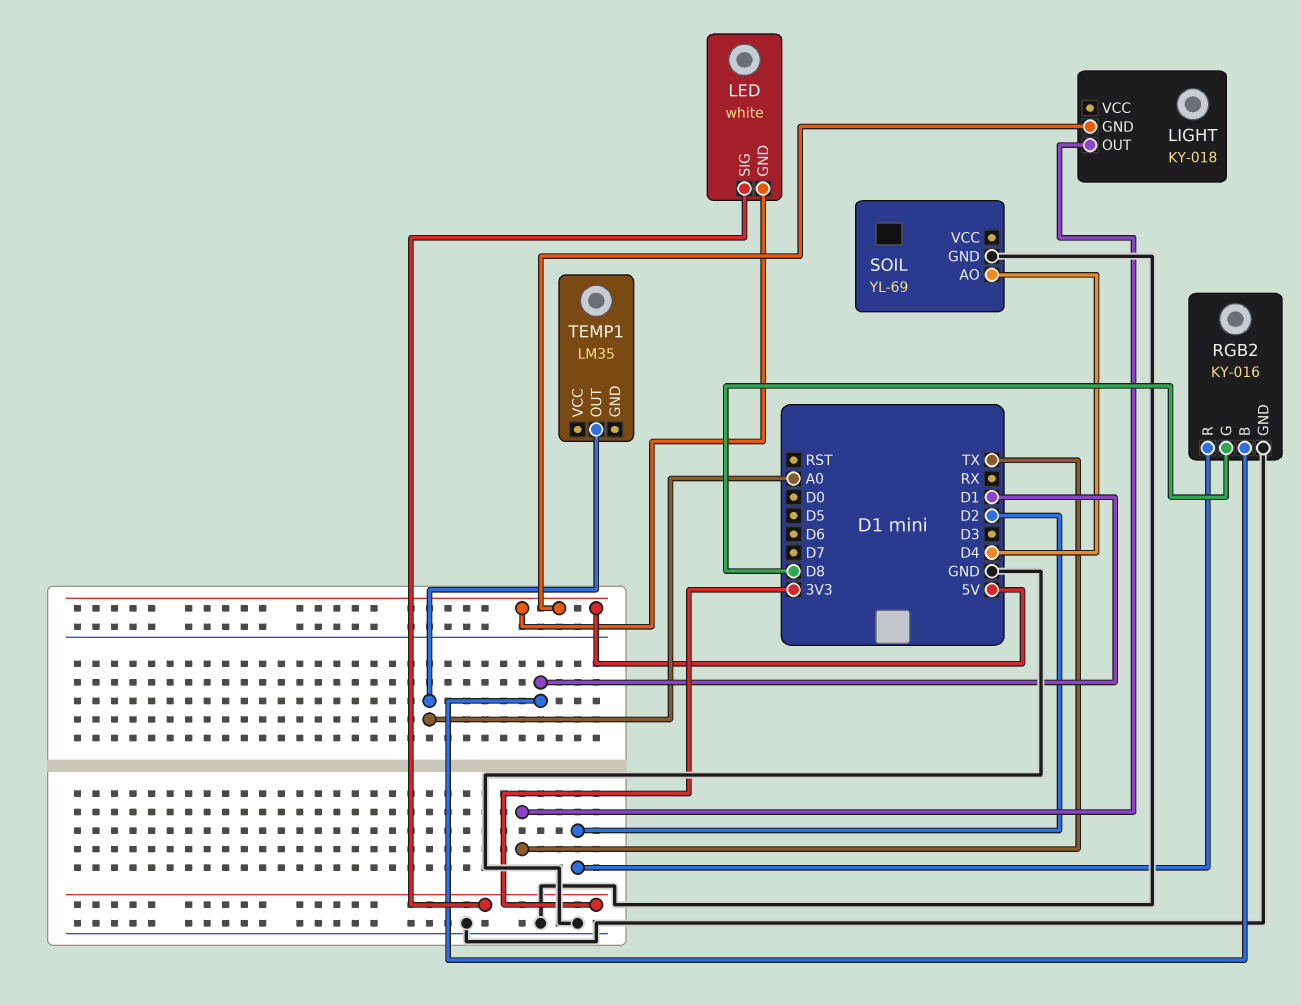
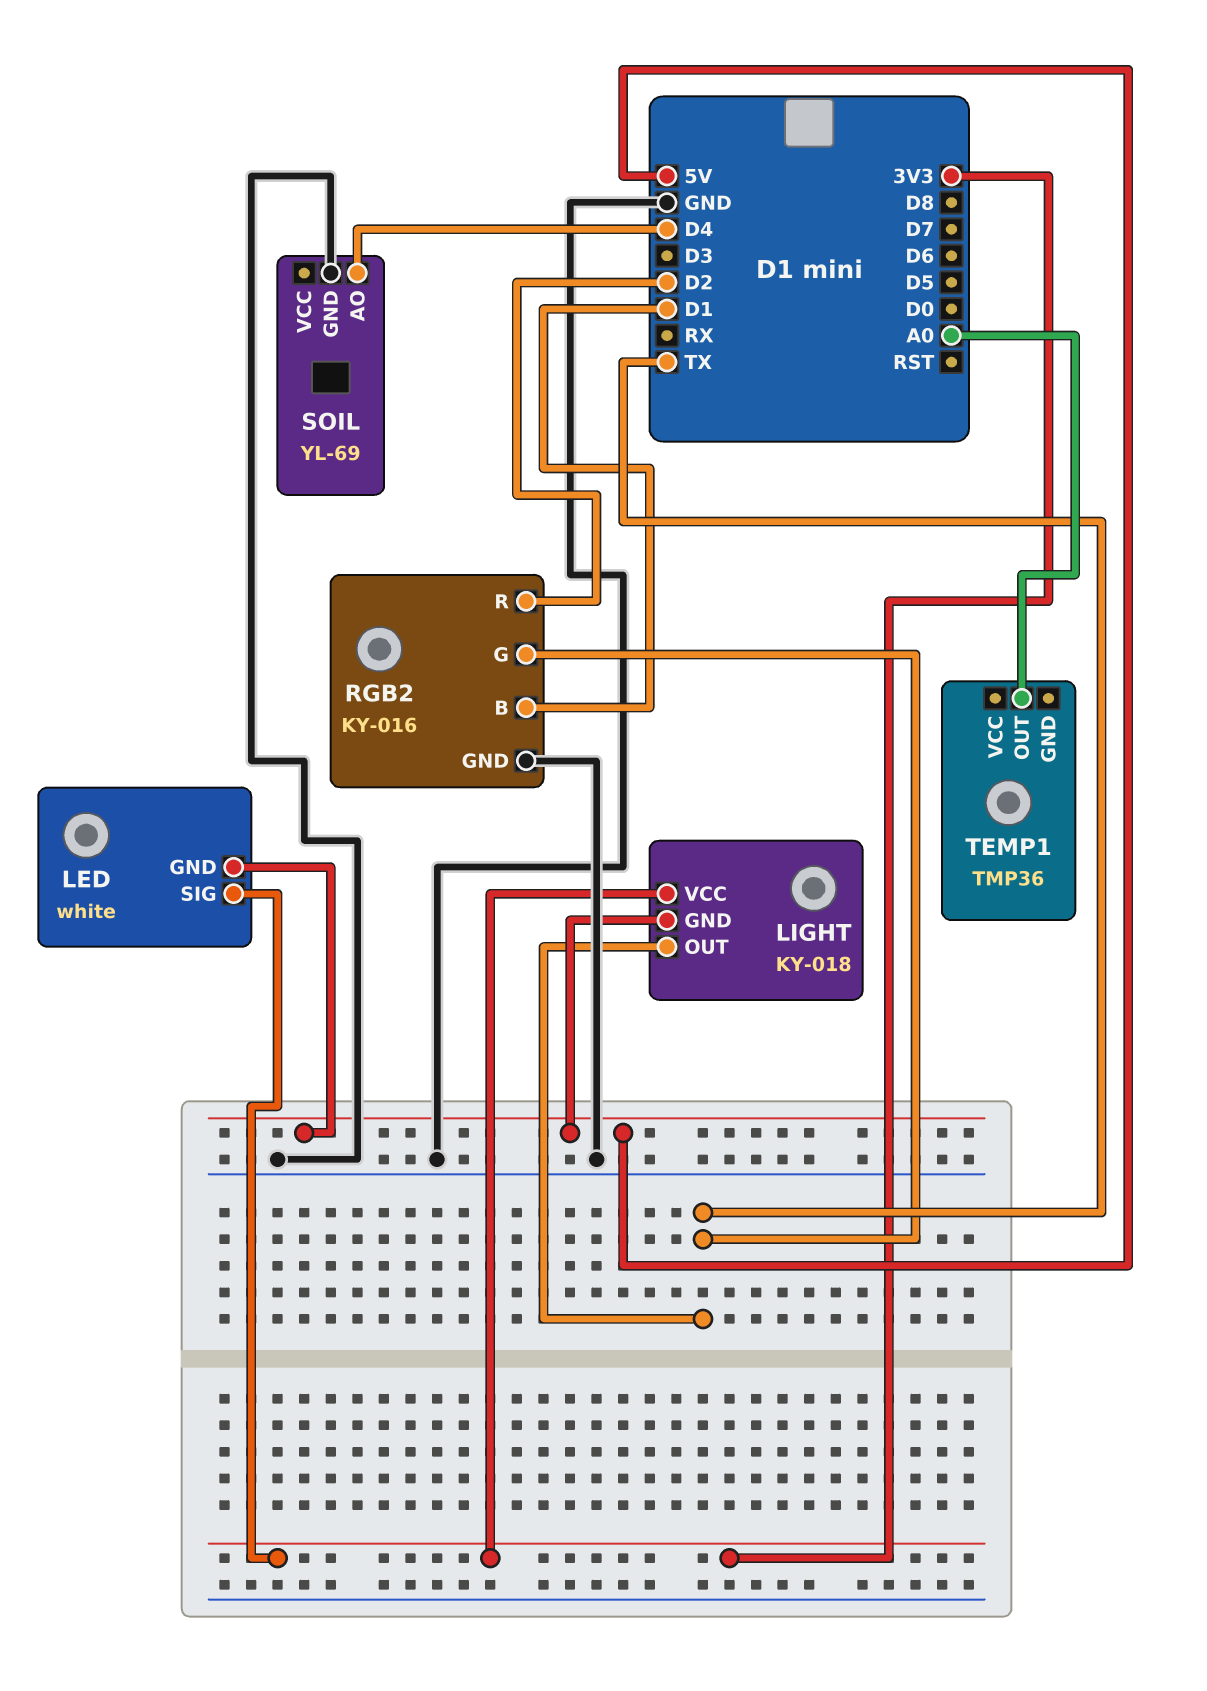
LIGHT pin VCC: none -> 3V3
RGB2 pin G: D8 -> TX
TEMP1: LM35 -> TMP36

